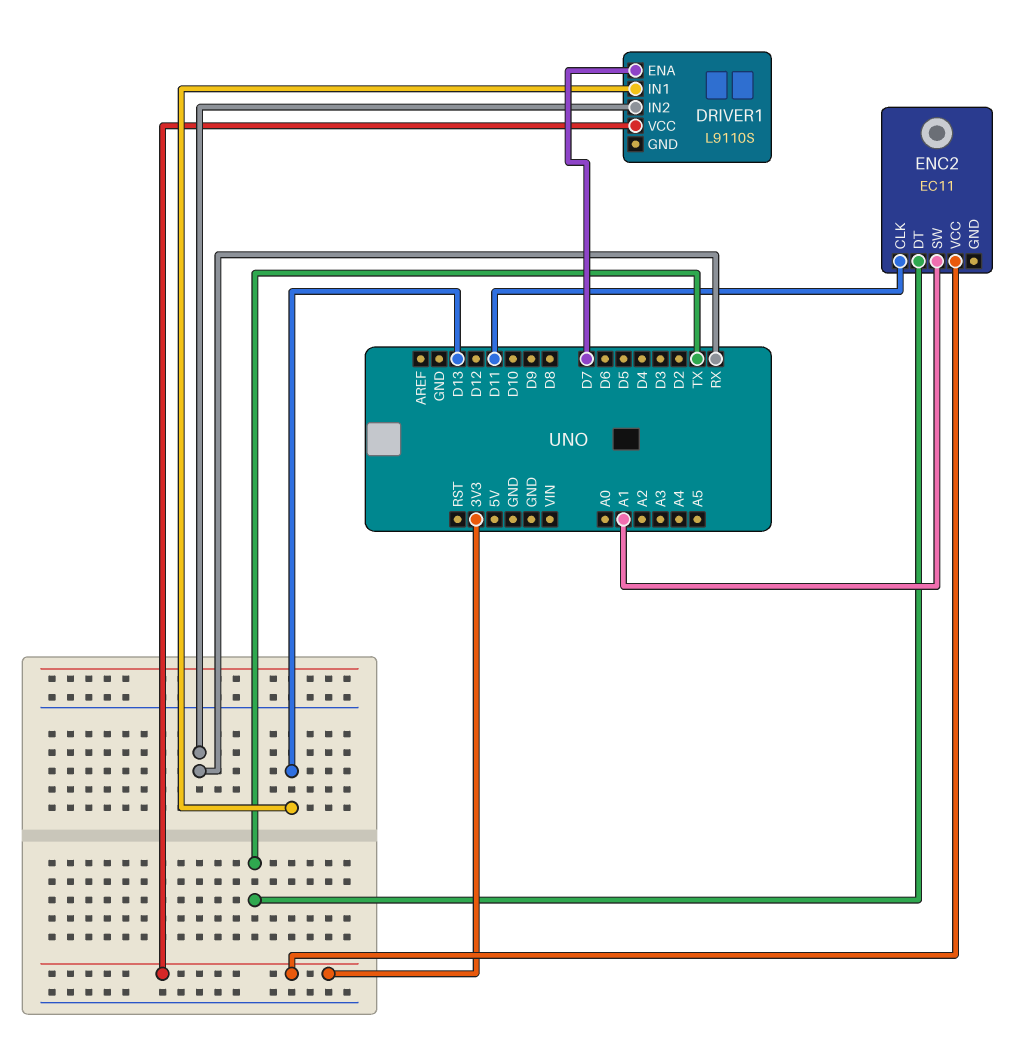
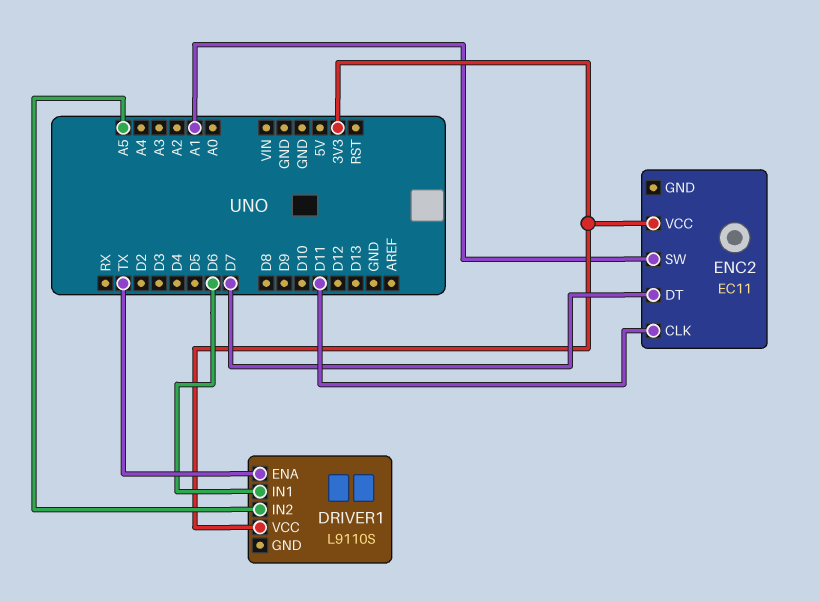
DRIVER1 pin ENA: D7 -> TX
DRIVER1 pin IN1: D13 -> D6
DRIVER1 pin IN2: RX -> A5
ENC2 pin DT: TX -> D7

